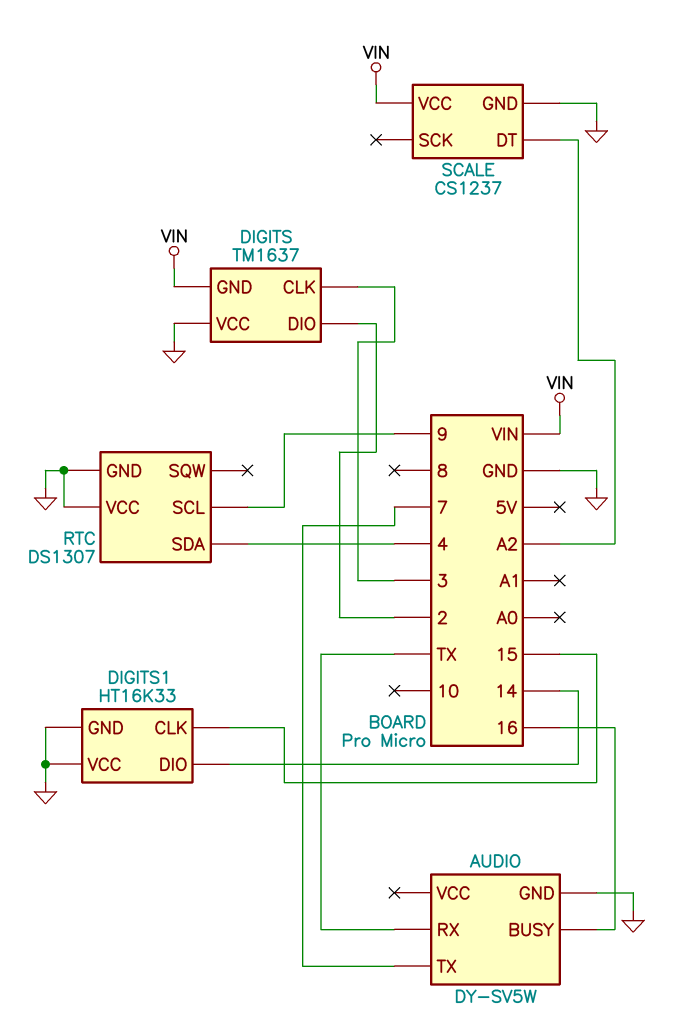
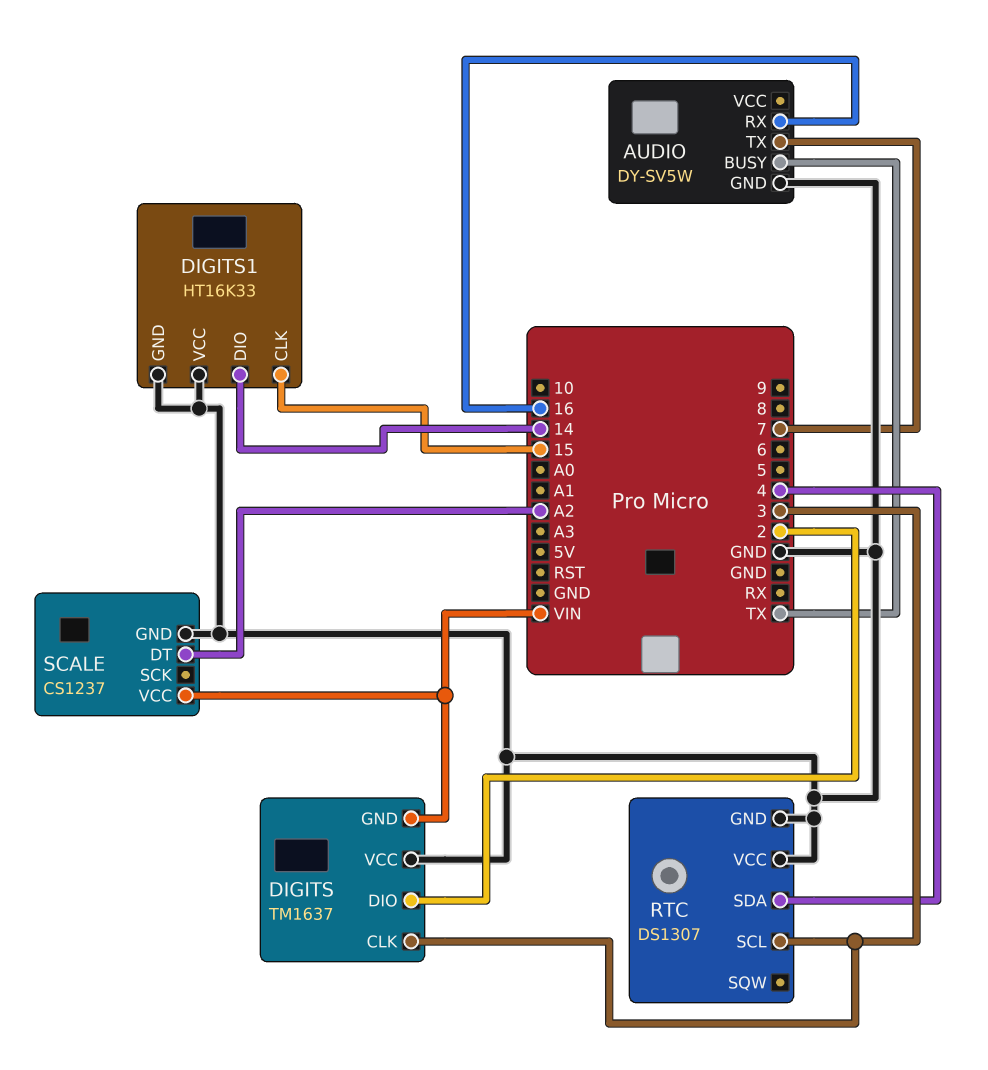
AUDIO pin BUSY: 16 -> TX
AUDIO pin RX: TX -> 16
RTC pin SCL: 9 -> 3

